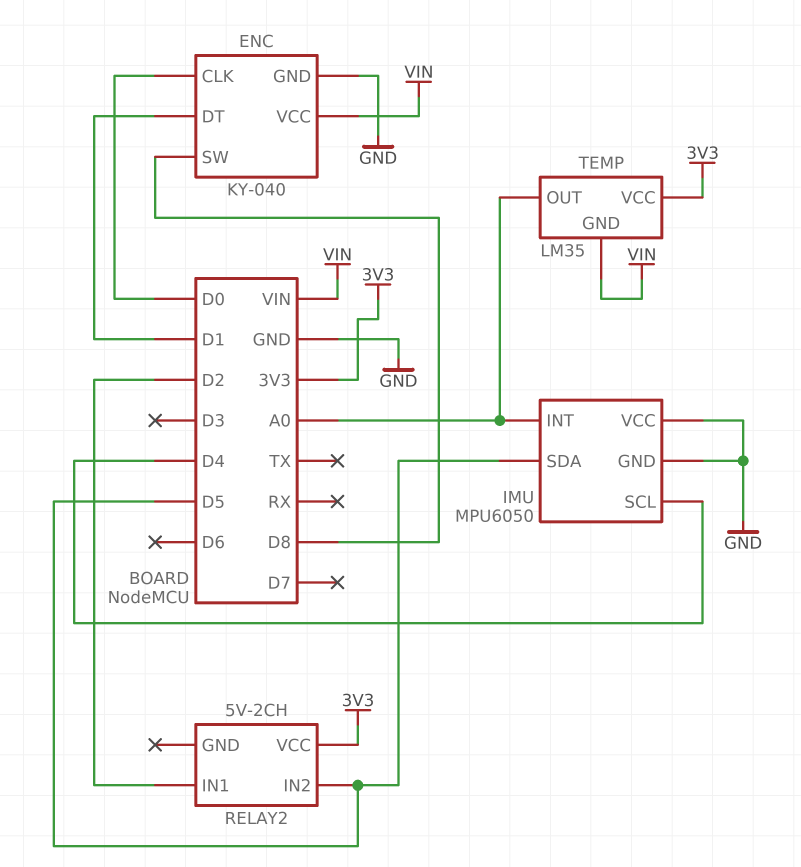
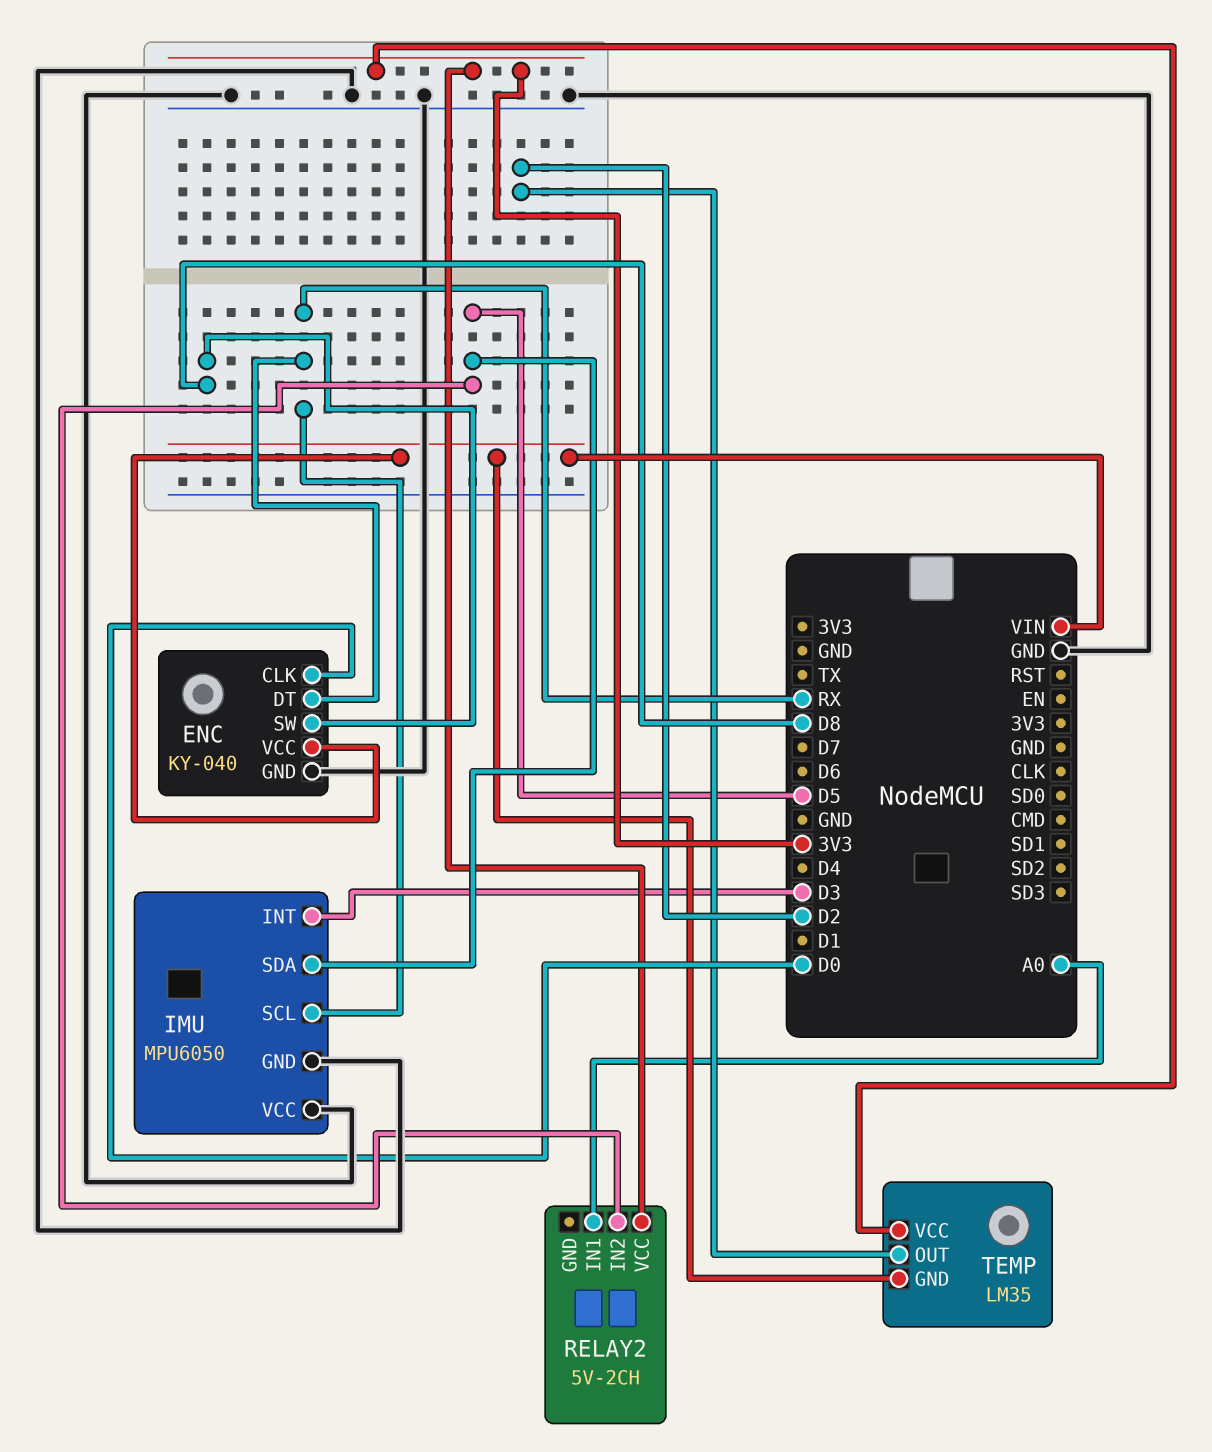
ENC pin DT: D1 -> RX
IMU pin INT: A0 -> D3
IMU pin SCL: D4 -> RX
RELAY2 pin IN1: D2 -> A0
TEMP pin OUT: A0 -> D2

